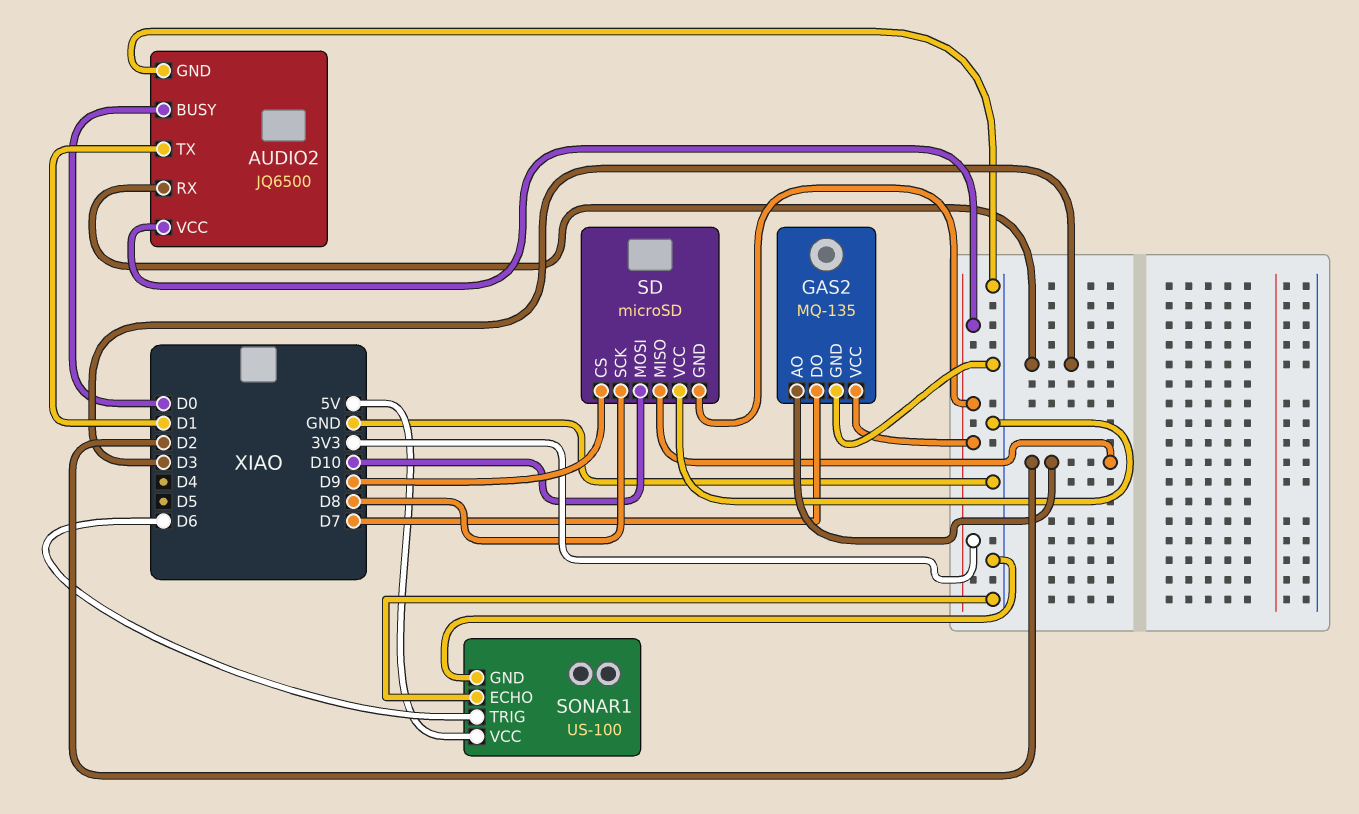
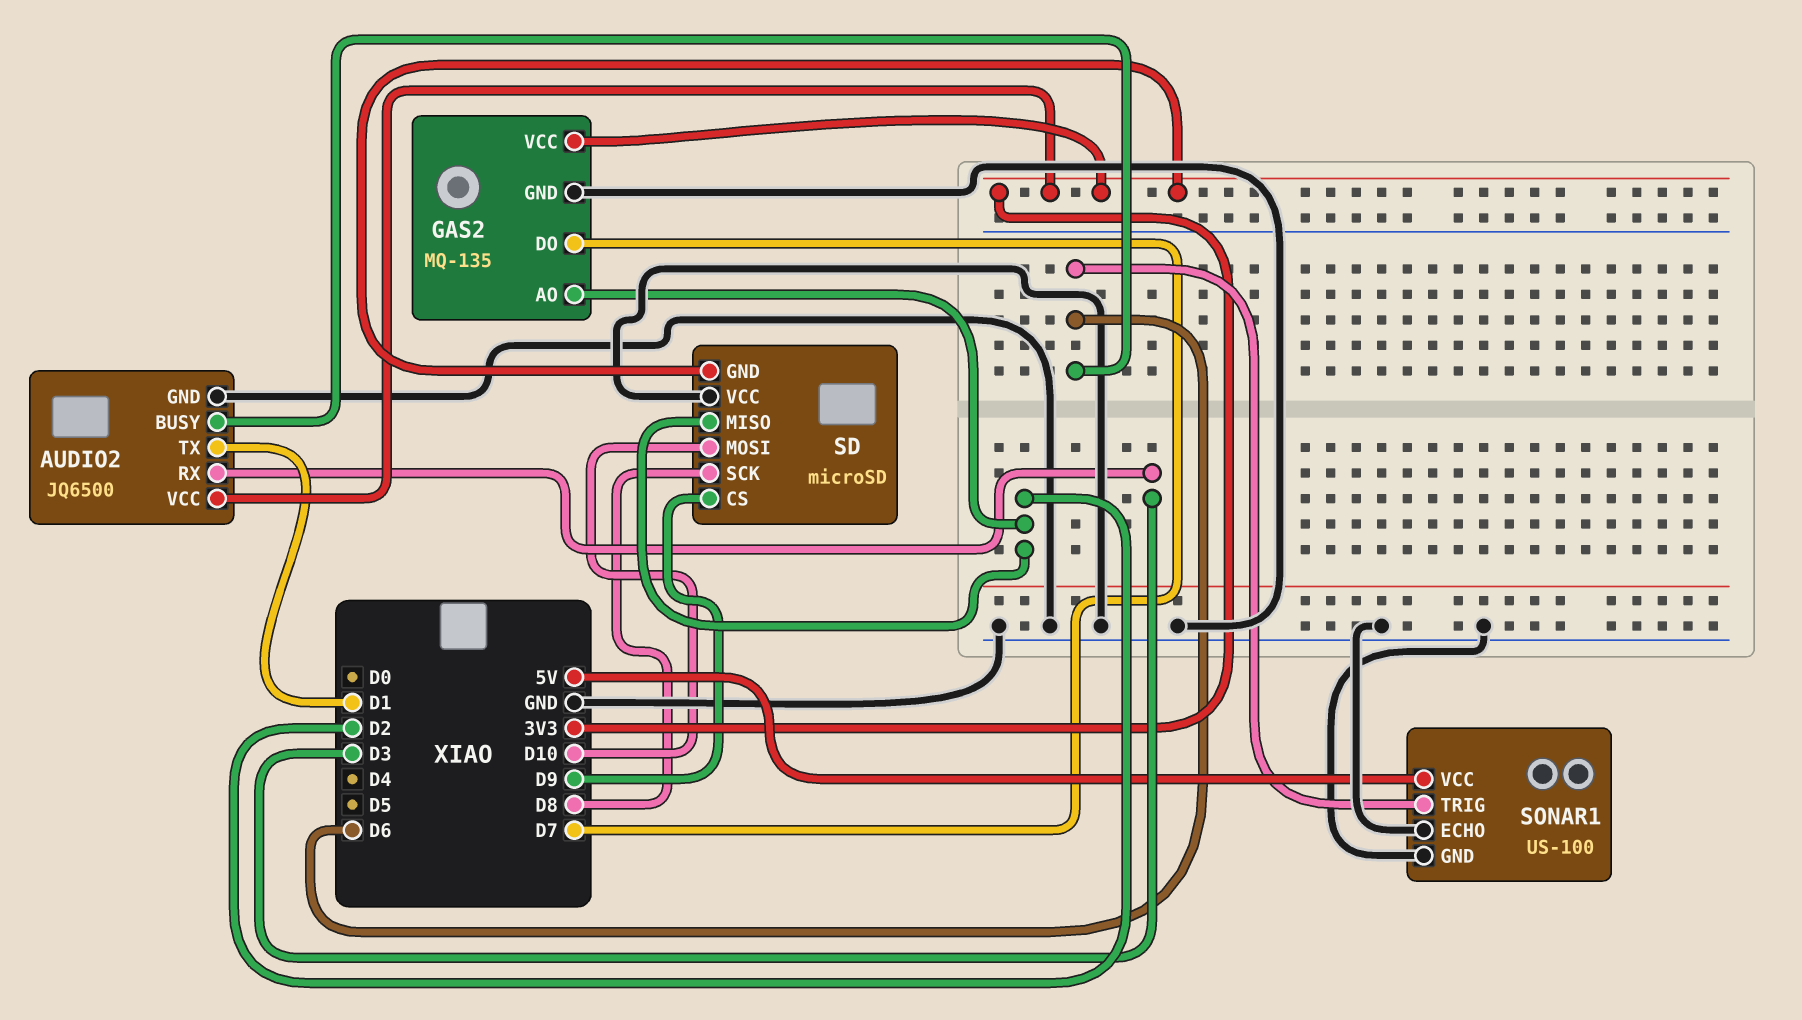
AUDIO2 pin BUSY: D0 -> D6

